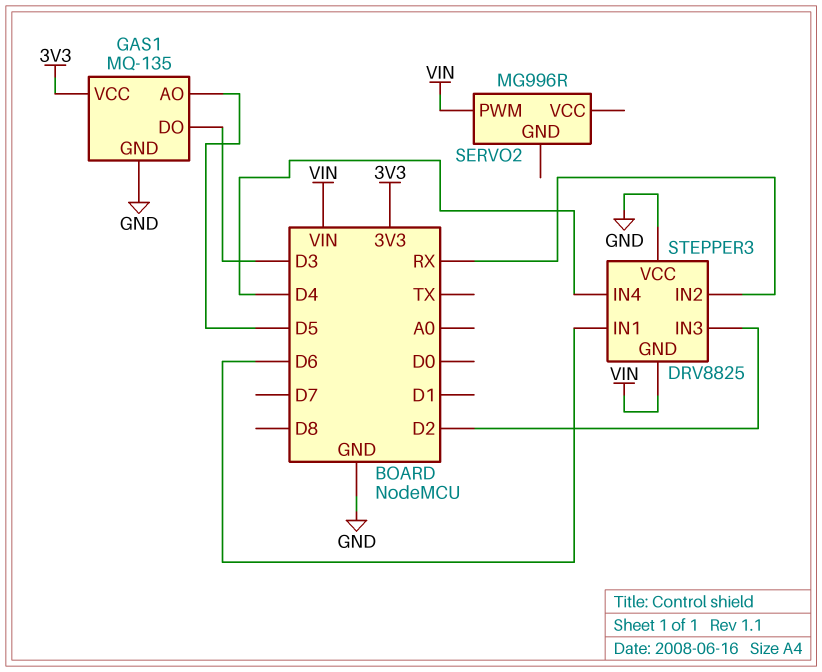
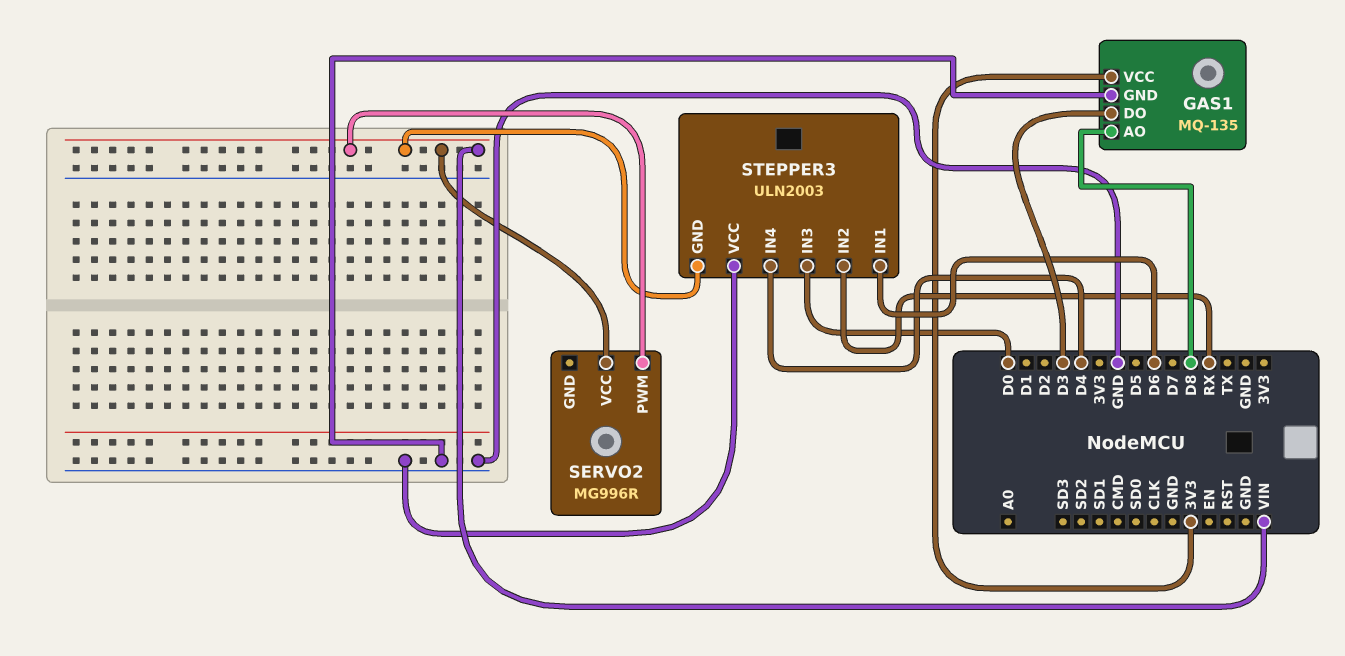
GAS1 pin AO: D5 -> D8
SERVO2 pin VCC: none -> VIN
STEPPER3: DRV8825 -> ULN2003
STEPPER3 pin IN3: D2 -> D0

